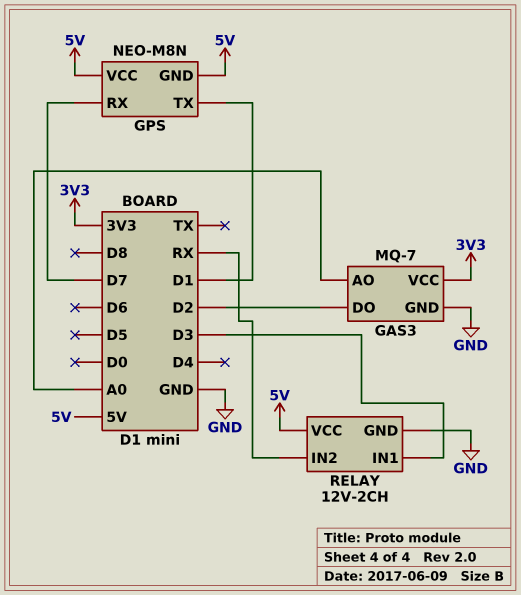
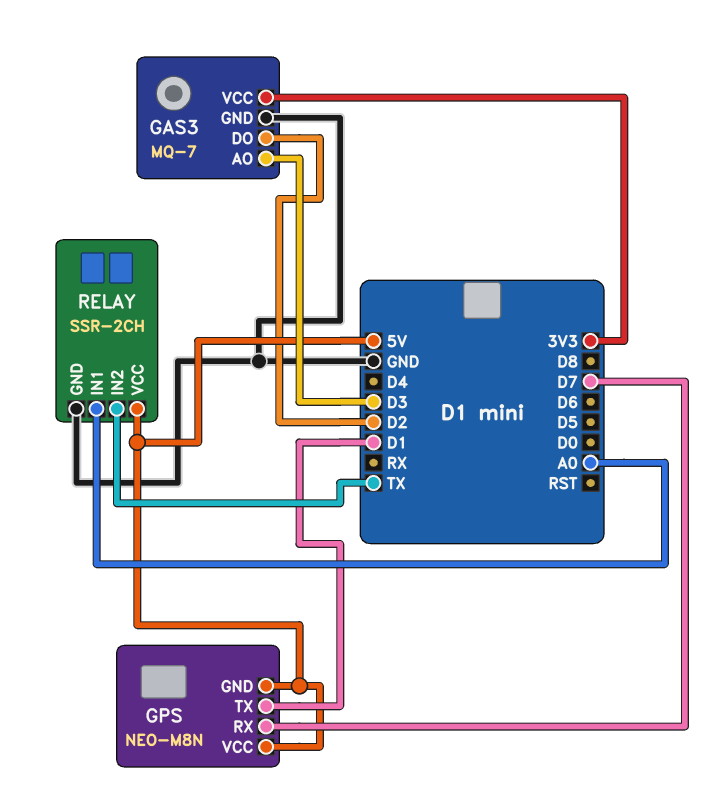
GAS3 pin AO: A0 -> D3
RELAY: 12V-2CH -> SSR-2CH
RELAY pin IN1: D3 -> A0
RELAY pin IN2: RX -> TX

